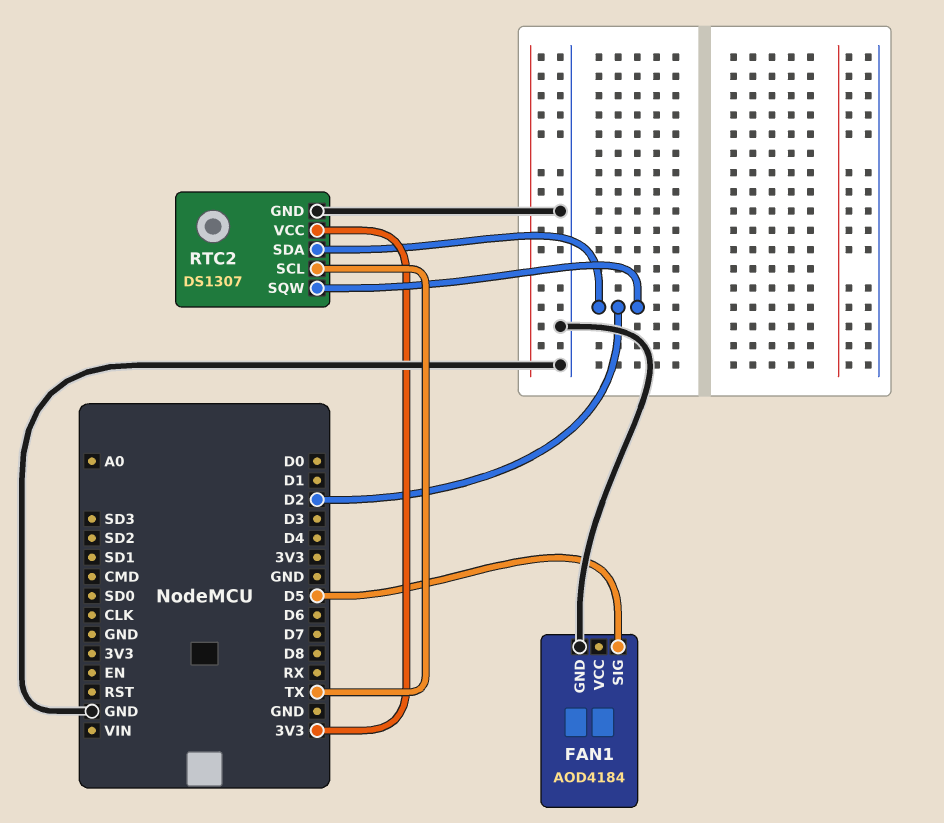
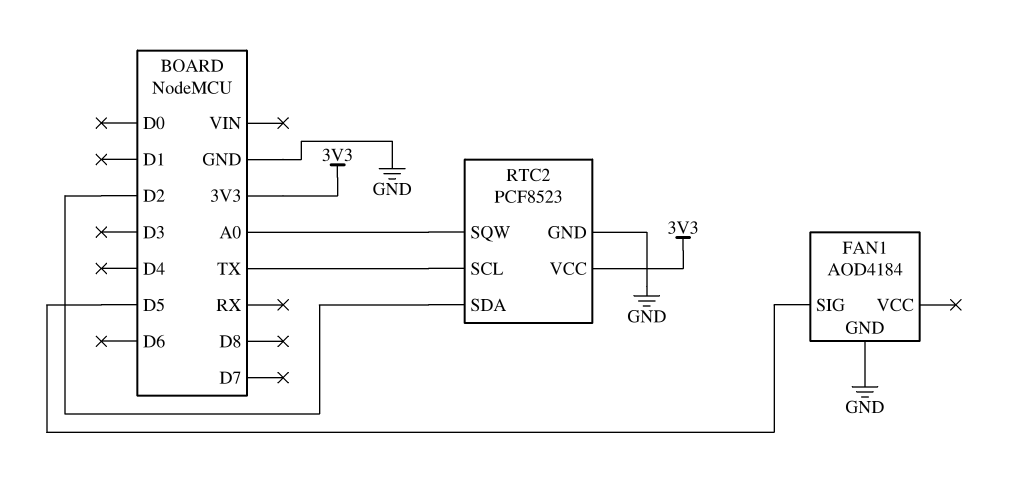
RTC2: DS1307 -> PCF8523
RTC2 pin SQW: D2 -> A0

